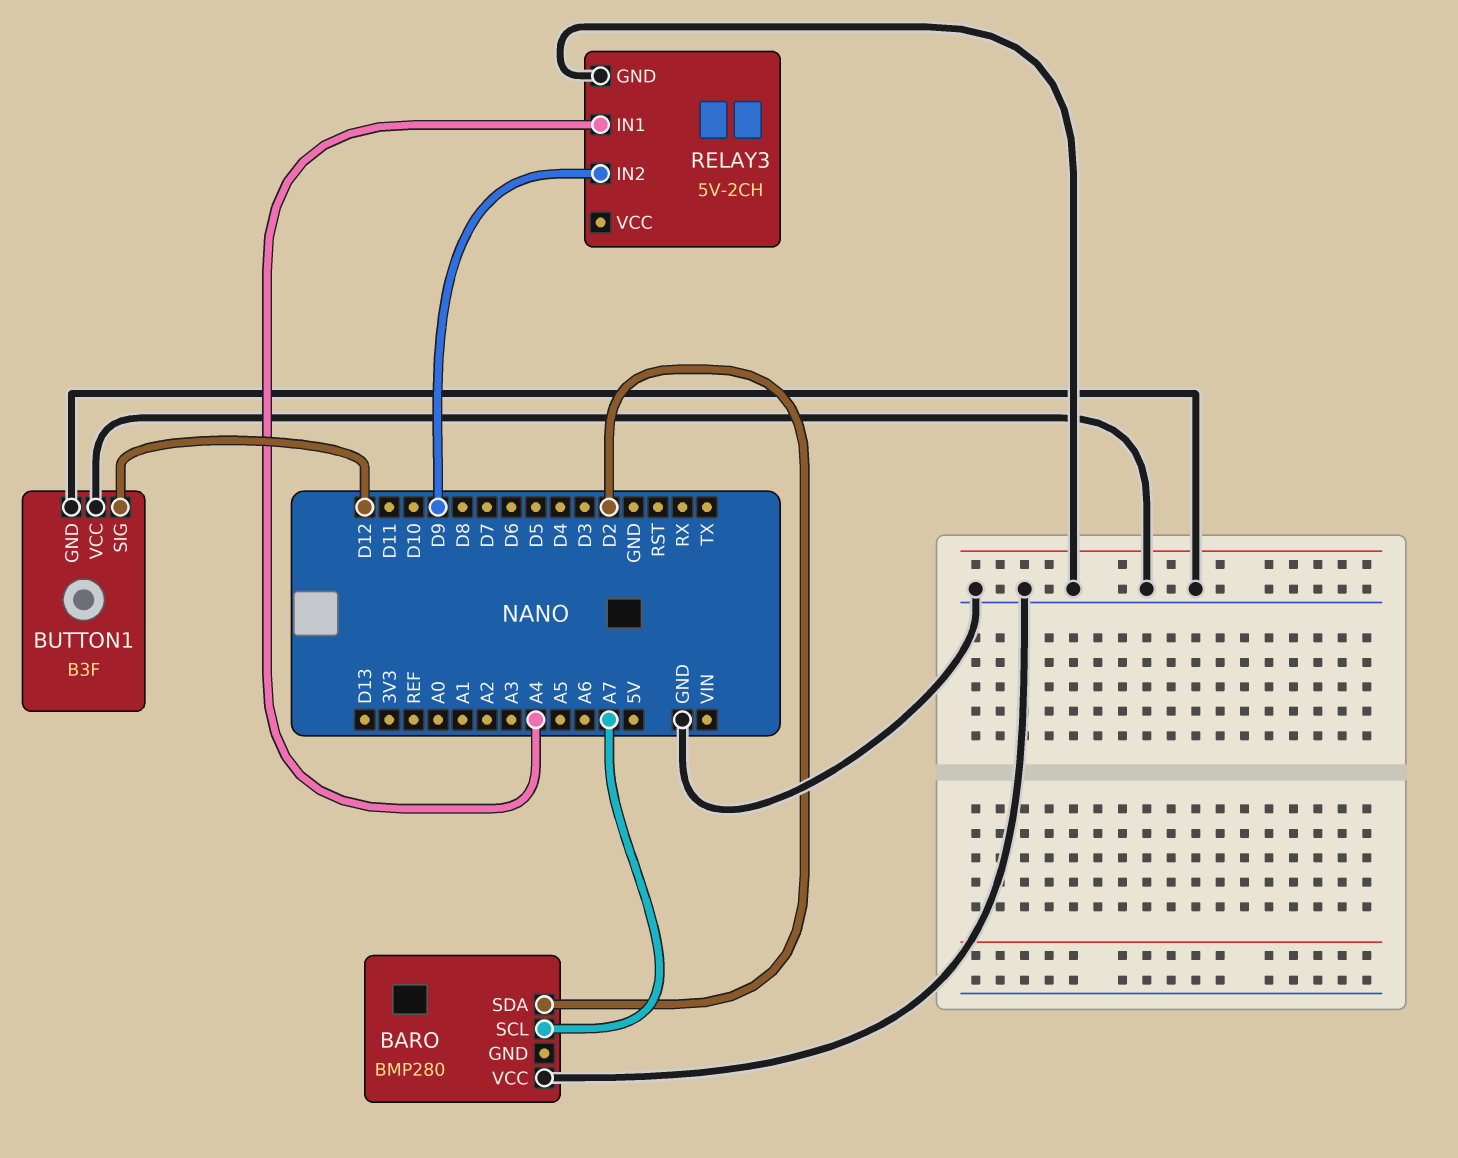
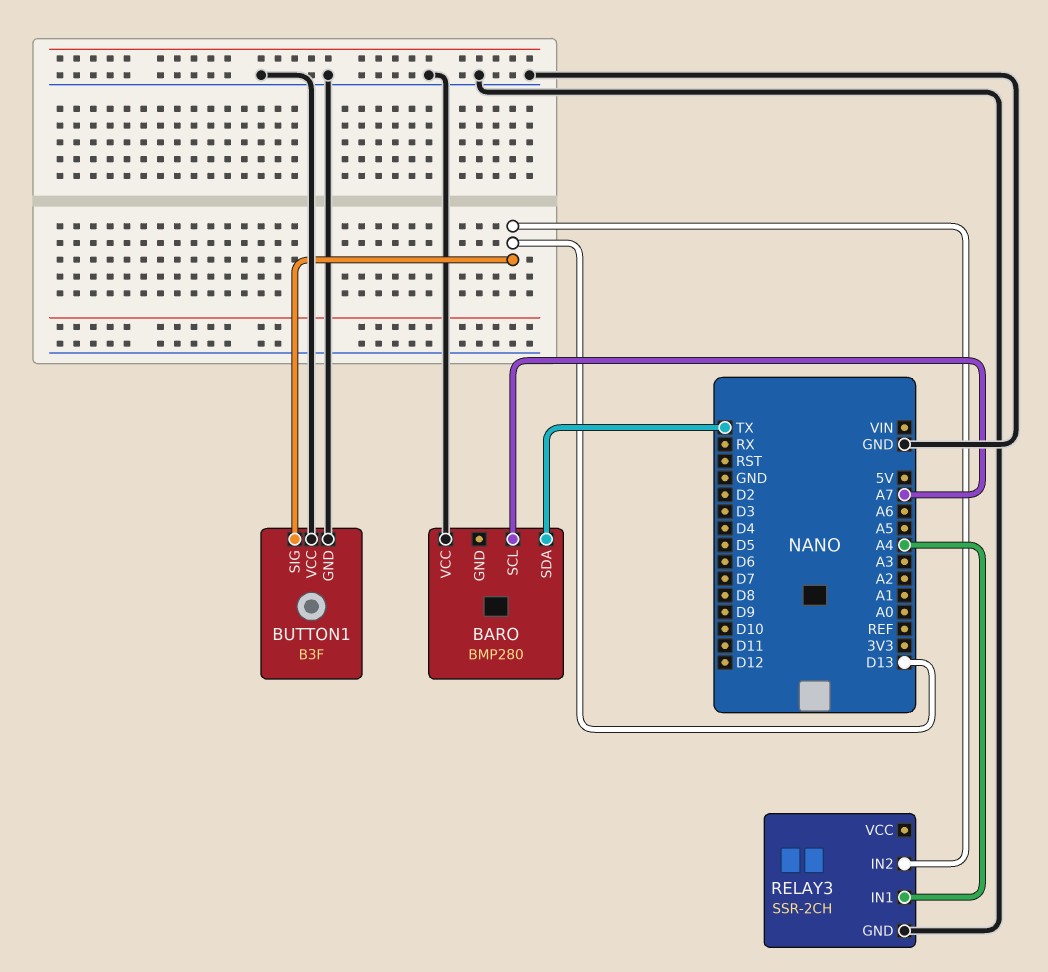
BARO pin SDA: D2 -> TX
BUTTON1 pin SIG: D12 -> D13
RELAY3: 5V-2CH -> SSR-2CH
RELAY3 pin IN2: D9 -> D13

